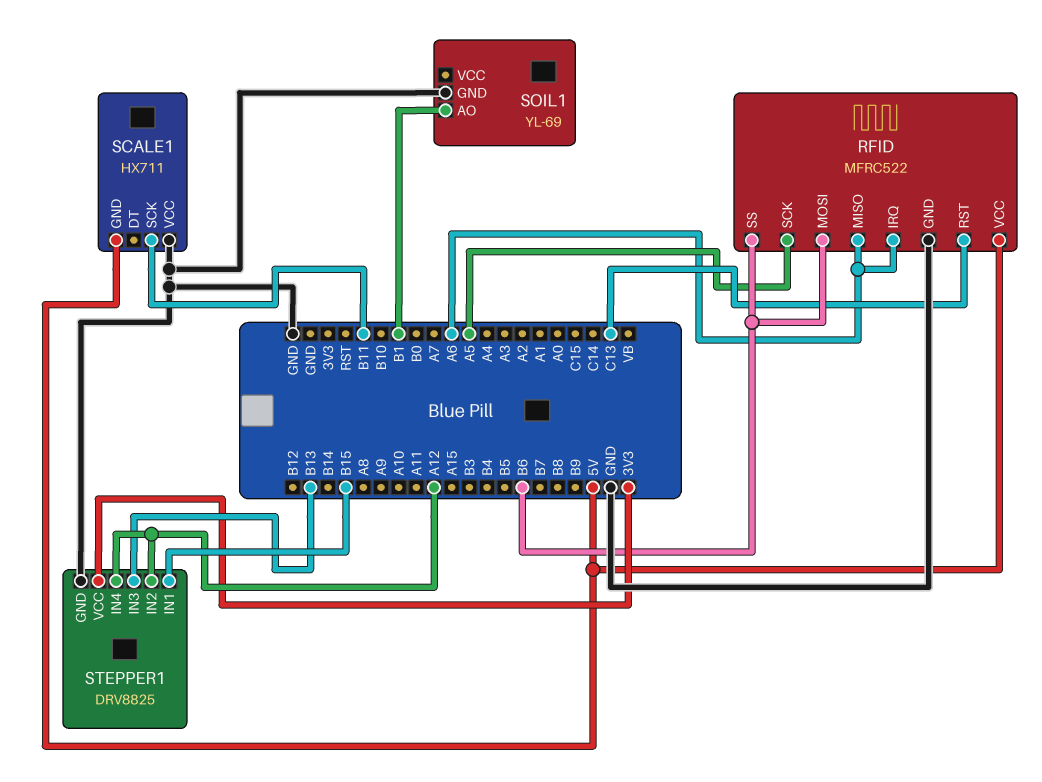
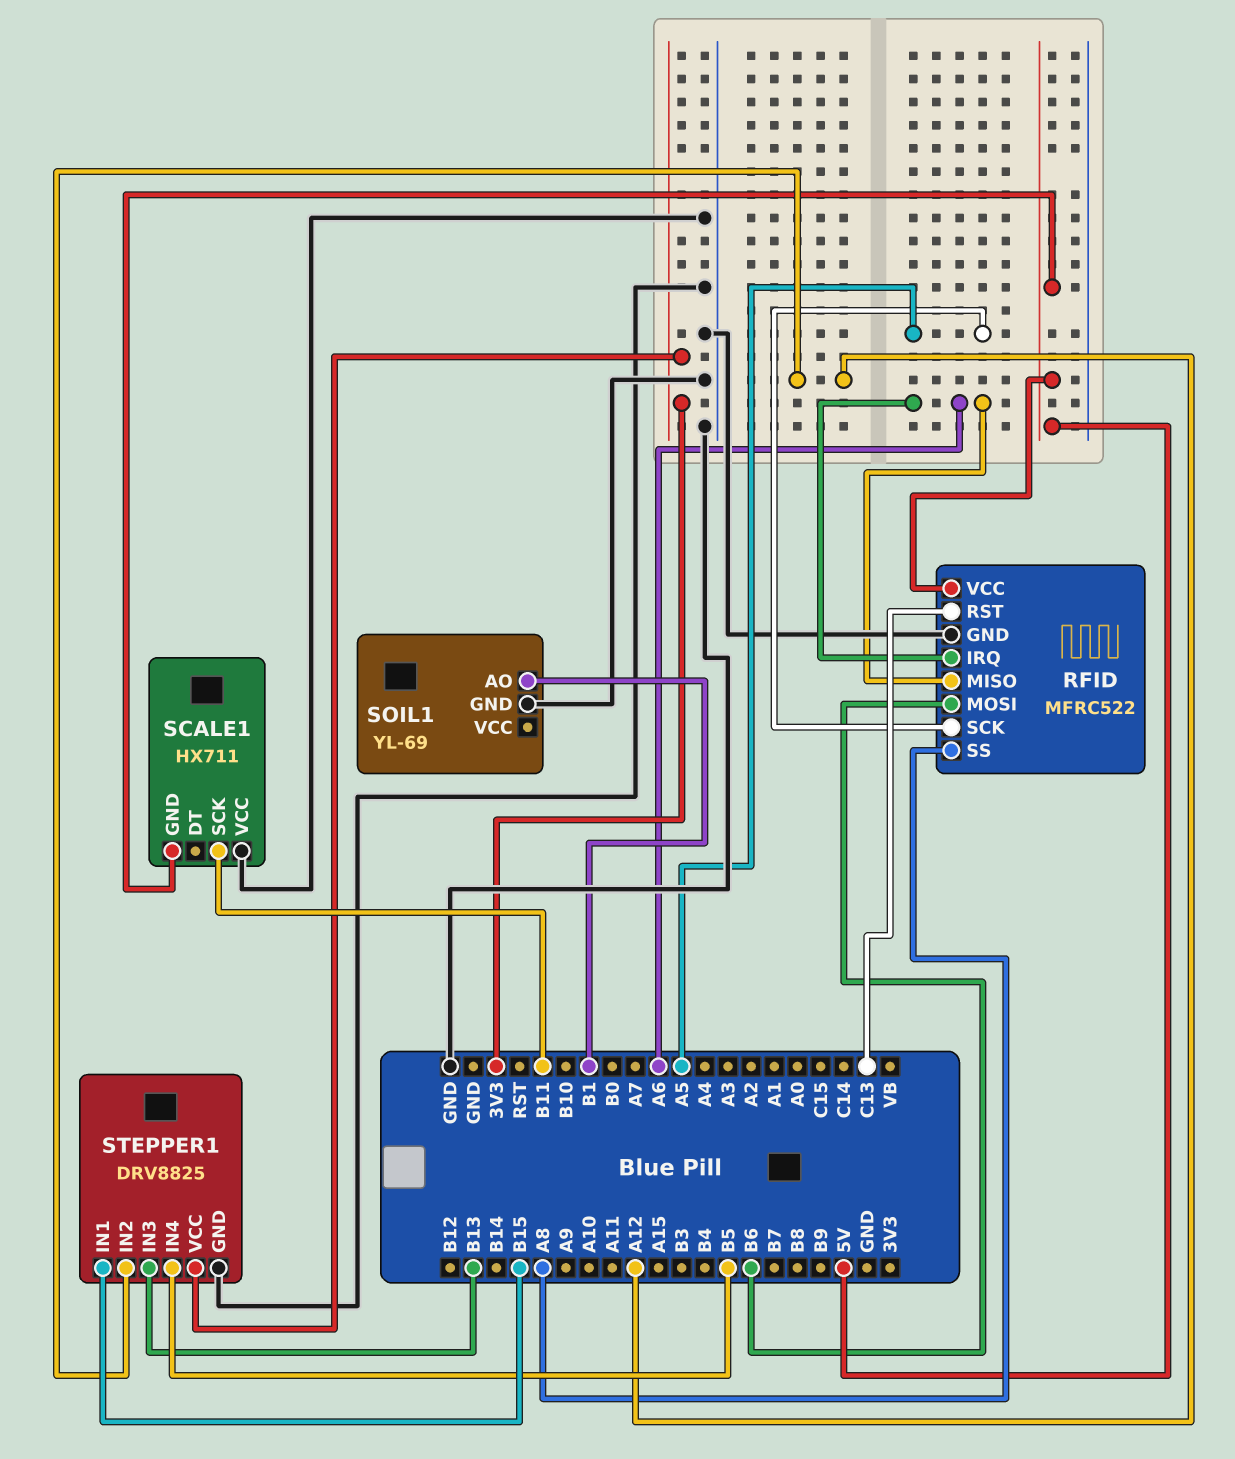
RFID pin SS: B6 -> A8
STEPPER1 pin IN4: A12 -> B5

